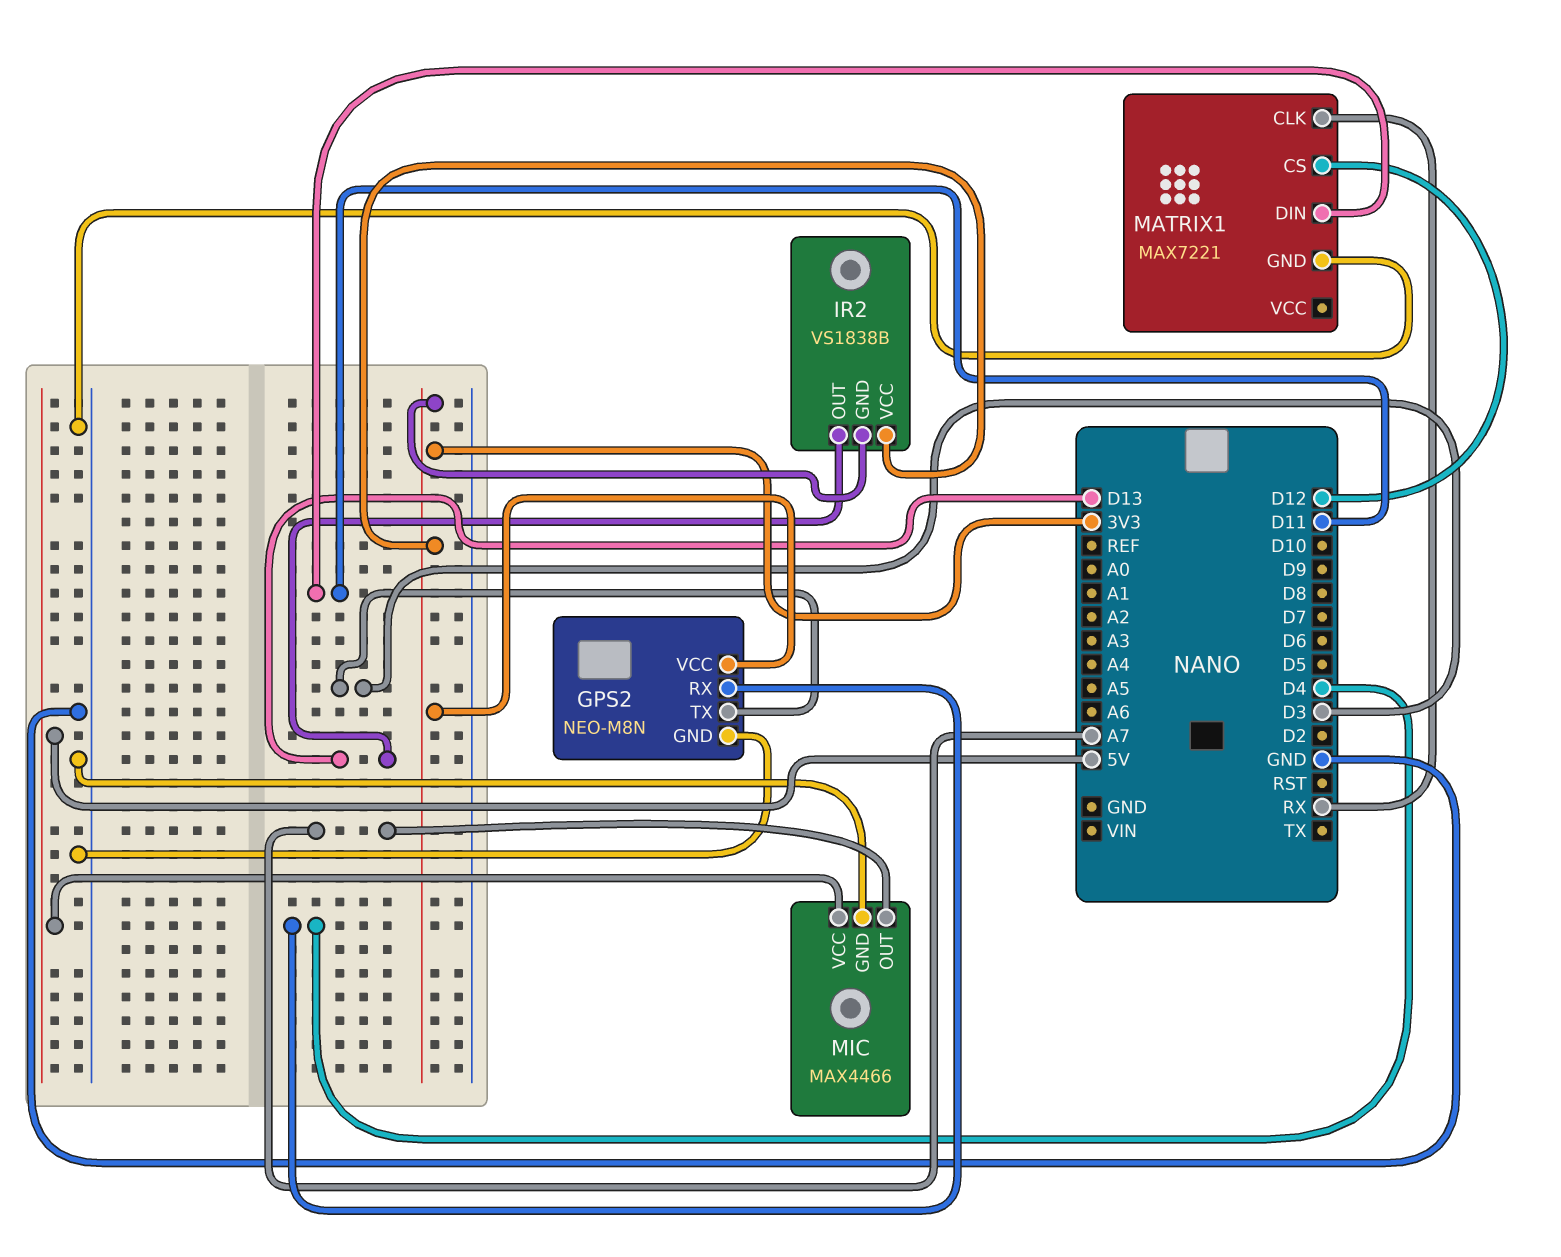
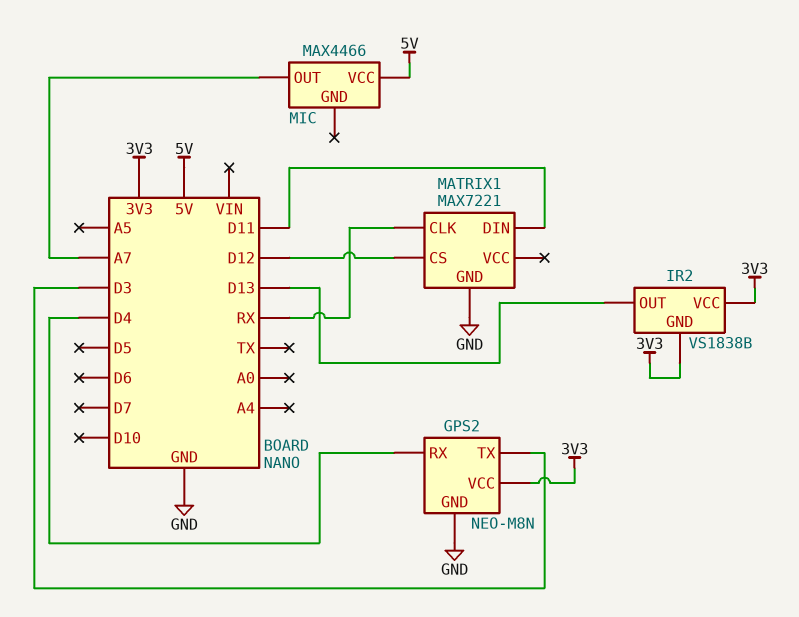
MIC pin GND: GND -> none

